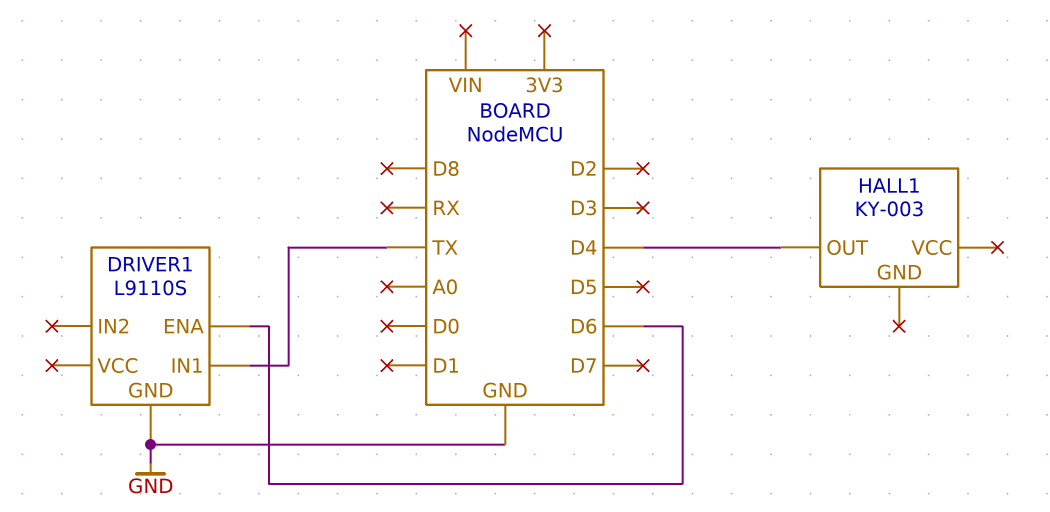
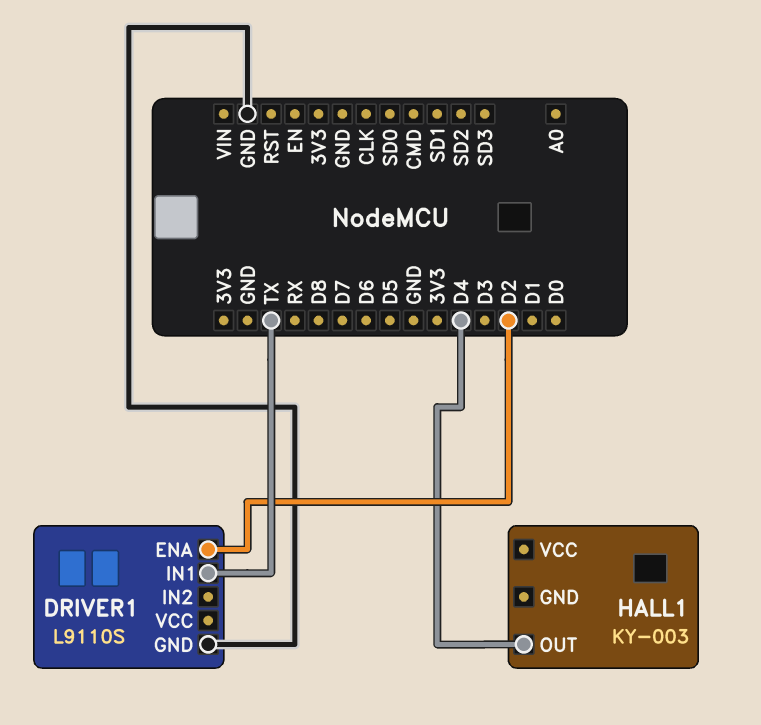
DRIVER1 pin ENA: D6 -> D2

